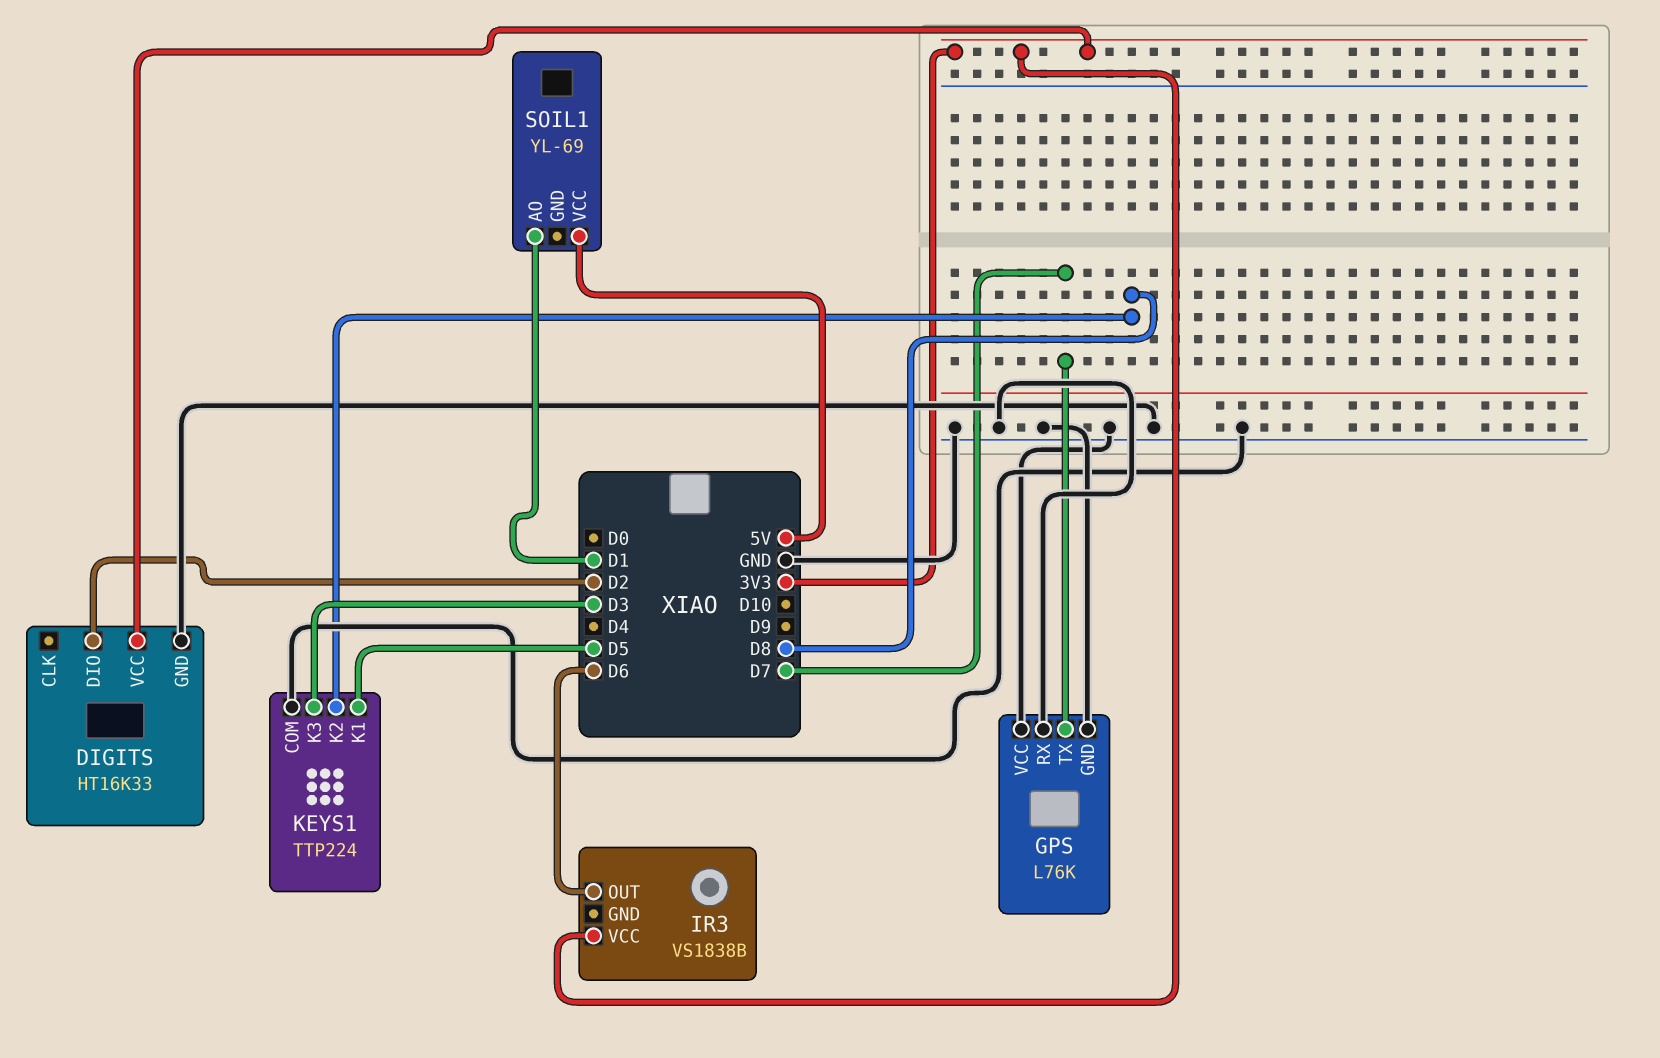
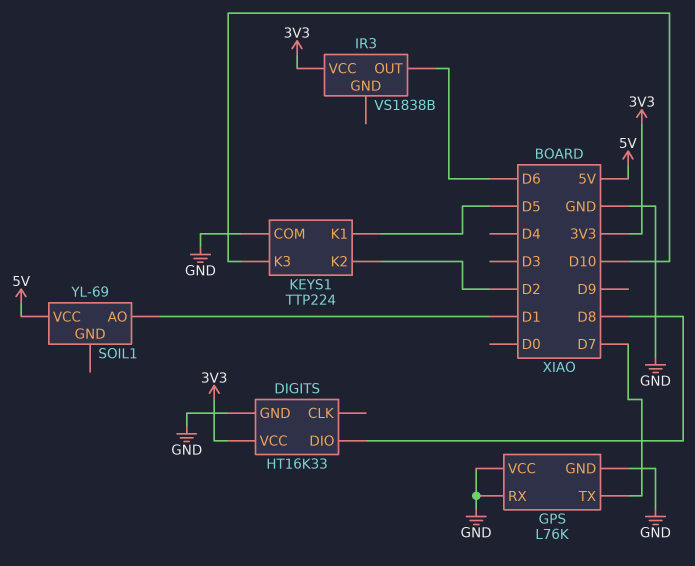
DIGITS pin DIO: D2 -> D8
KEYS1 pin K2: D8 -> D2
KEYS1 pin K3: D3 -> D10

